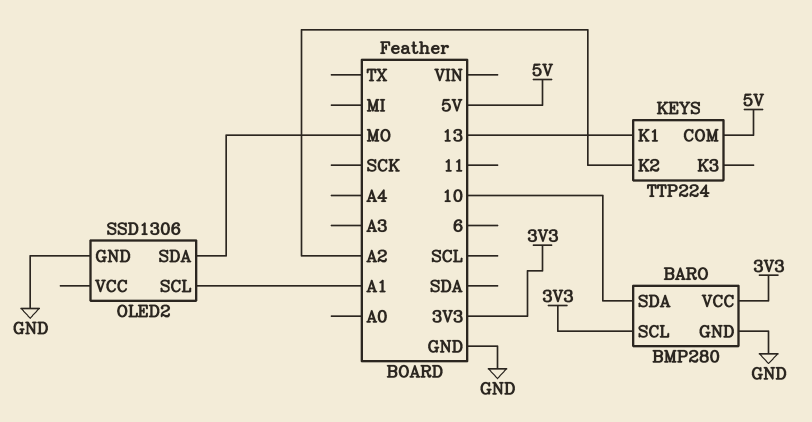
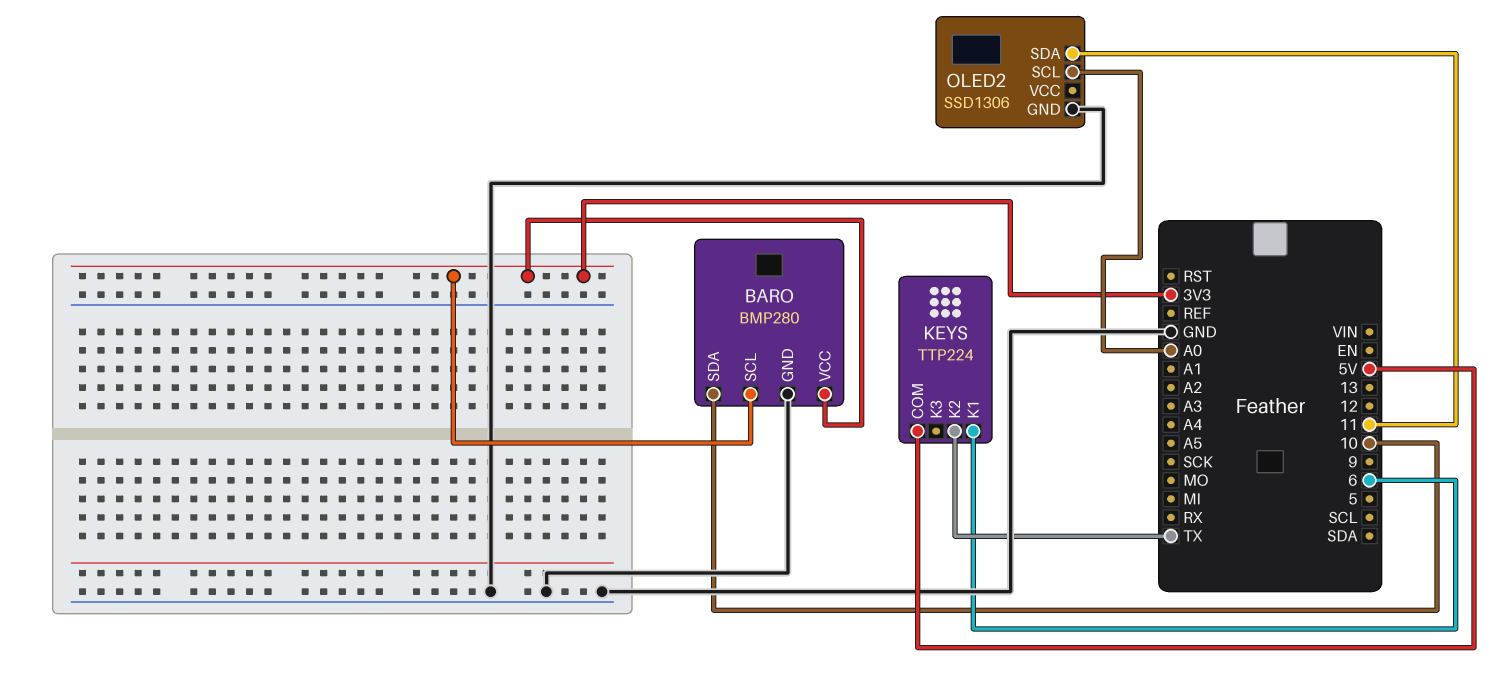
KEYS pin K1: 13 -> 6
KEYS pin K2: A2 -> TX
OLED2 pin SCL: A1 -> A0
OLED2 pin SDA: MO -> 11

